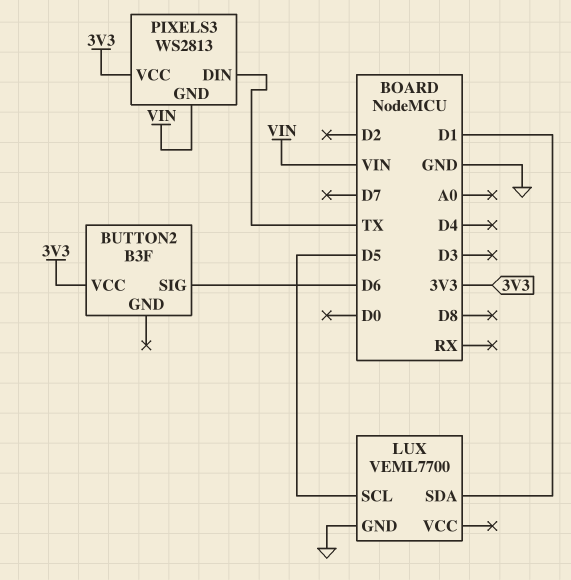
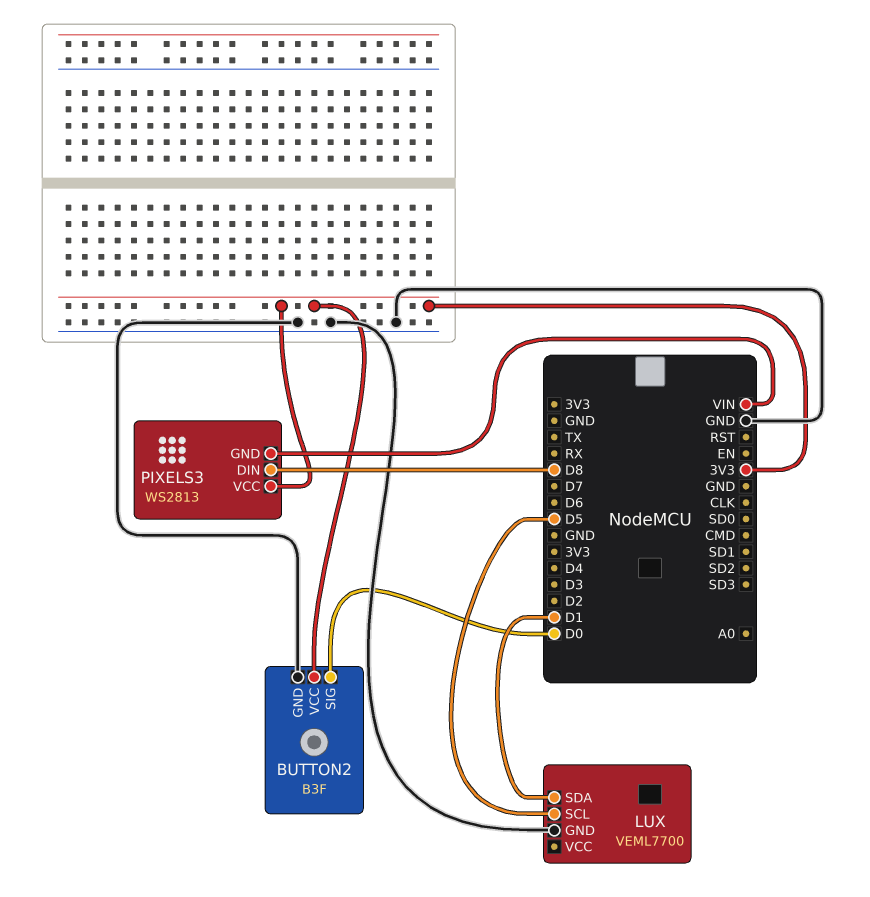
BUTTON2 pin GND: none -> GND
BUTTON2 pin SIG: D6 -> D0
PIXELS3 pin DIN: TX -> D8

